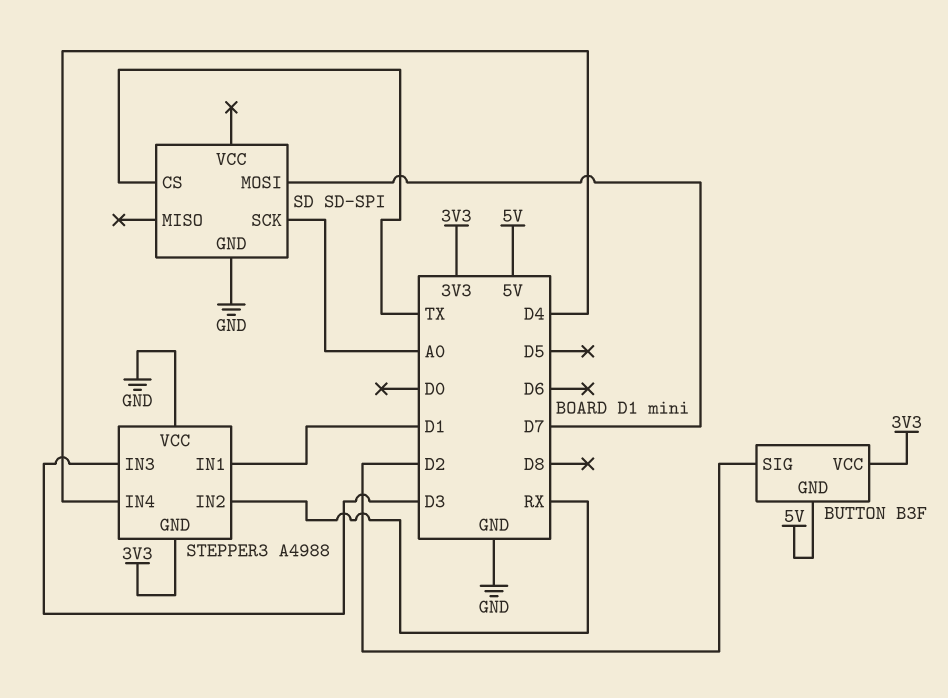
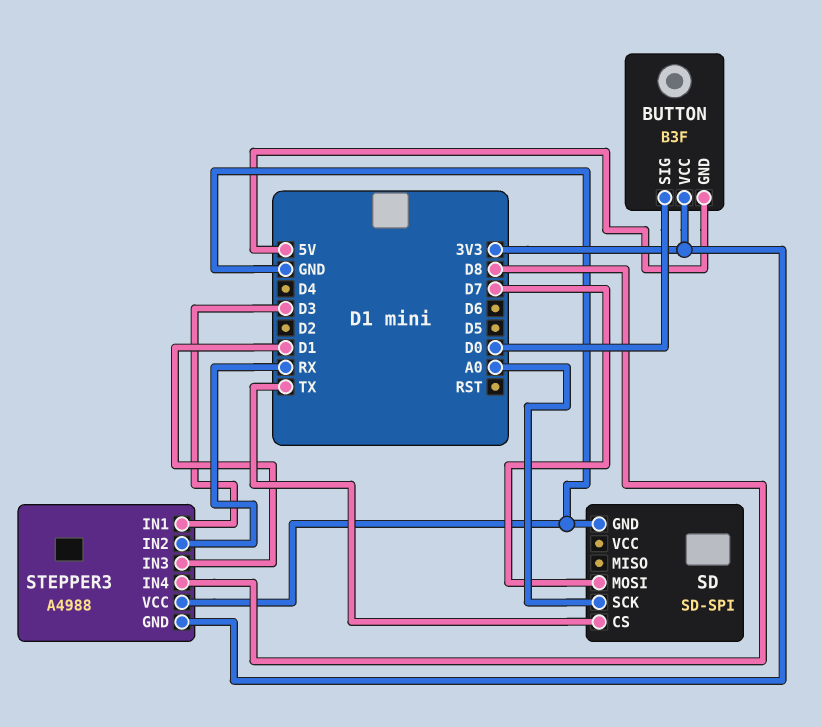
BUTTON pin SIG: D2 -> D0
STEPPER3 pin IN1: D1 -> D3
STEPPER3 pin IN3: D3 -> D1
STEPPER3 pin IN4: D4 -> D8

